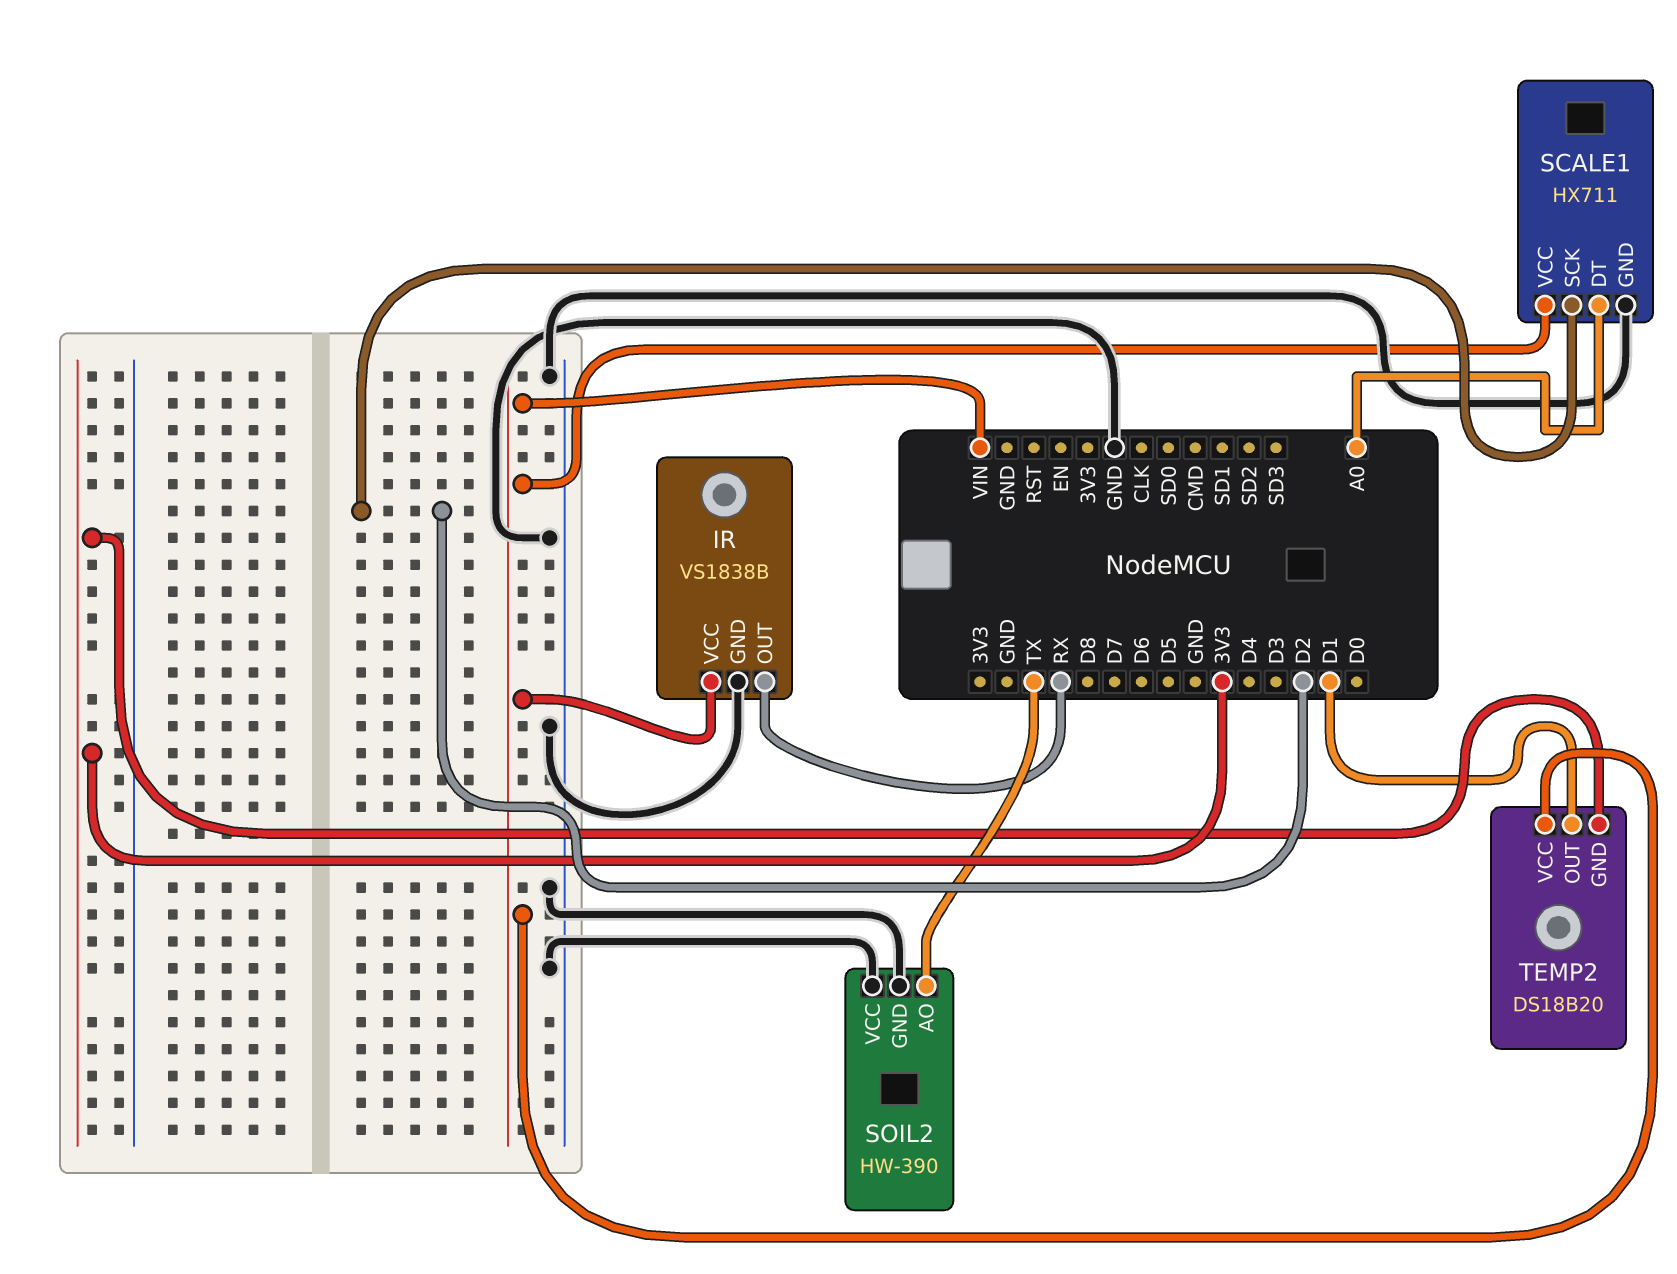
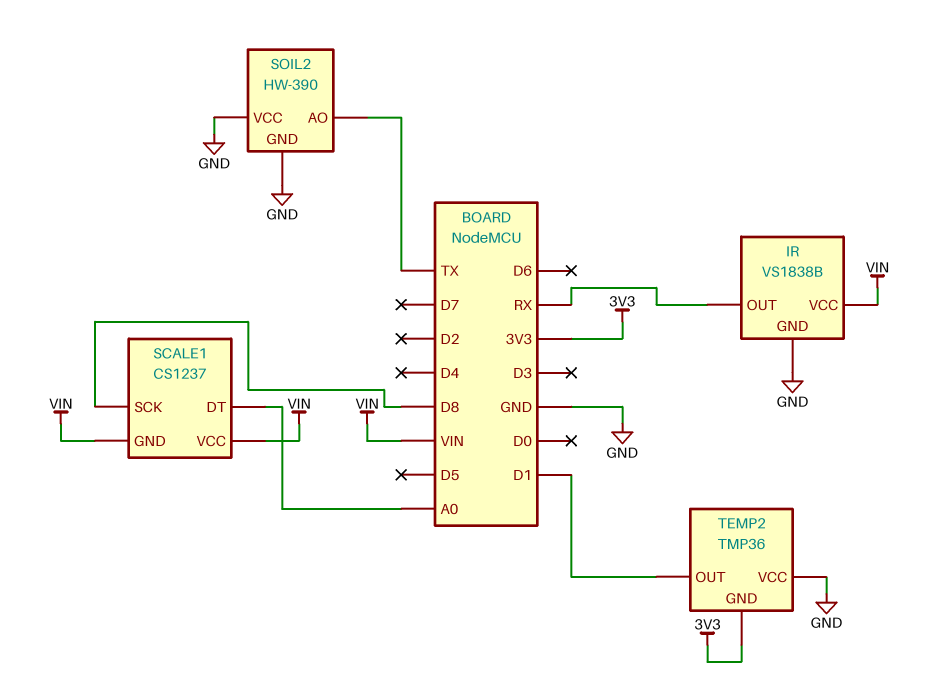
SCALE1: HX711 -> CS1237
SCALE1 pin GND: GND -> VIN
SCALE1 pin SCK: D2 -> D8
TEMP2: DS18B20 -> TMP36
TEMP2 pin VCC: VIN -> GND

